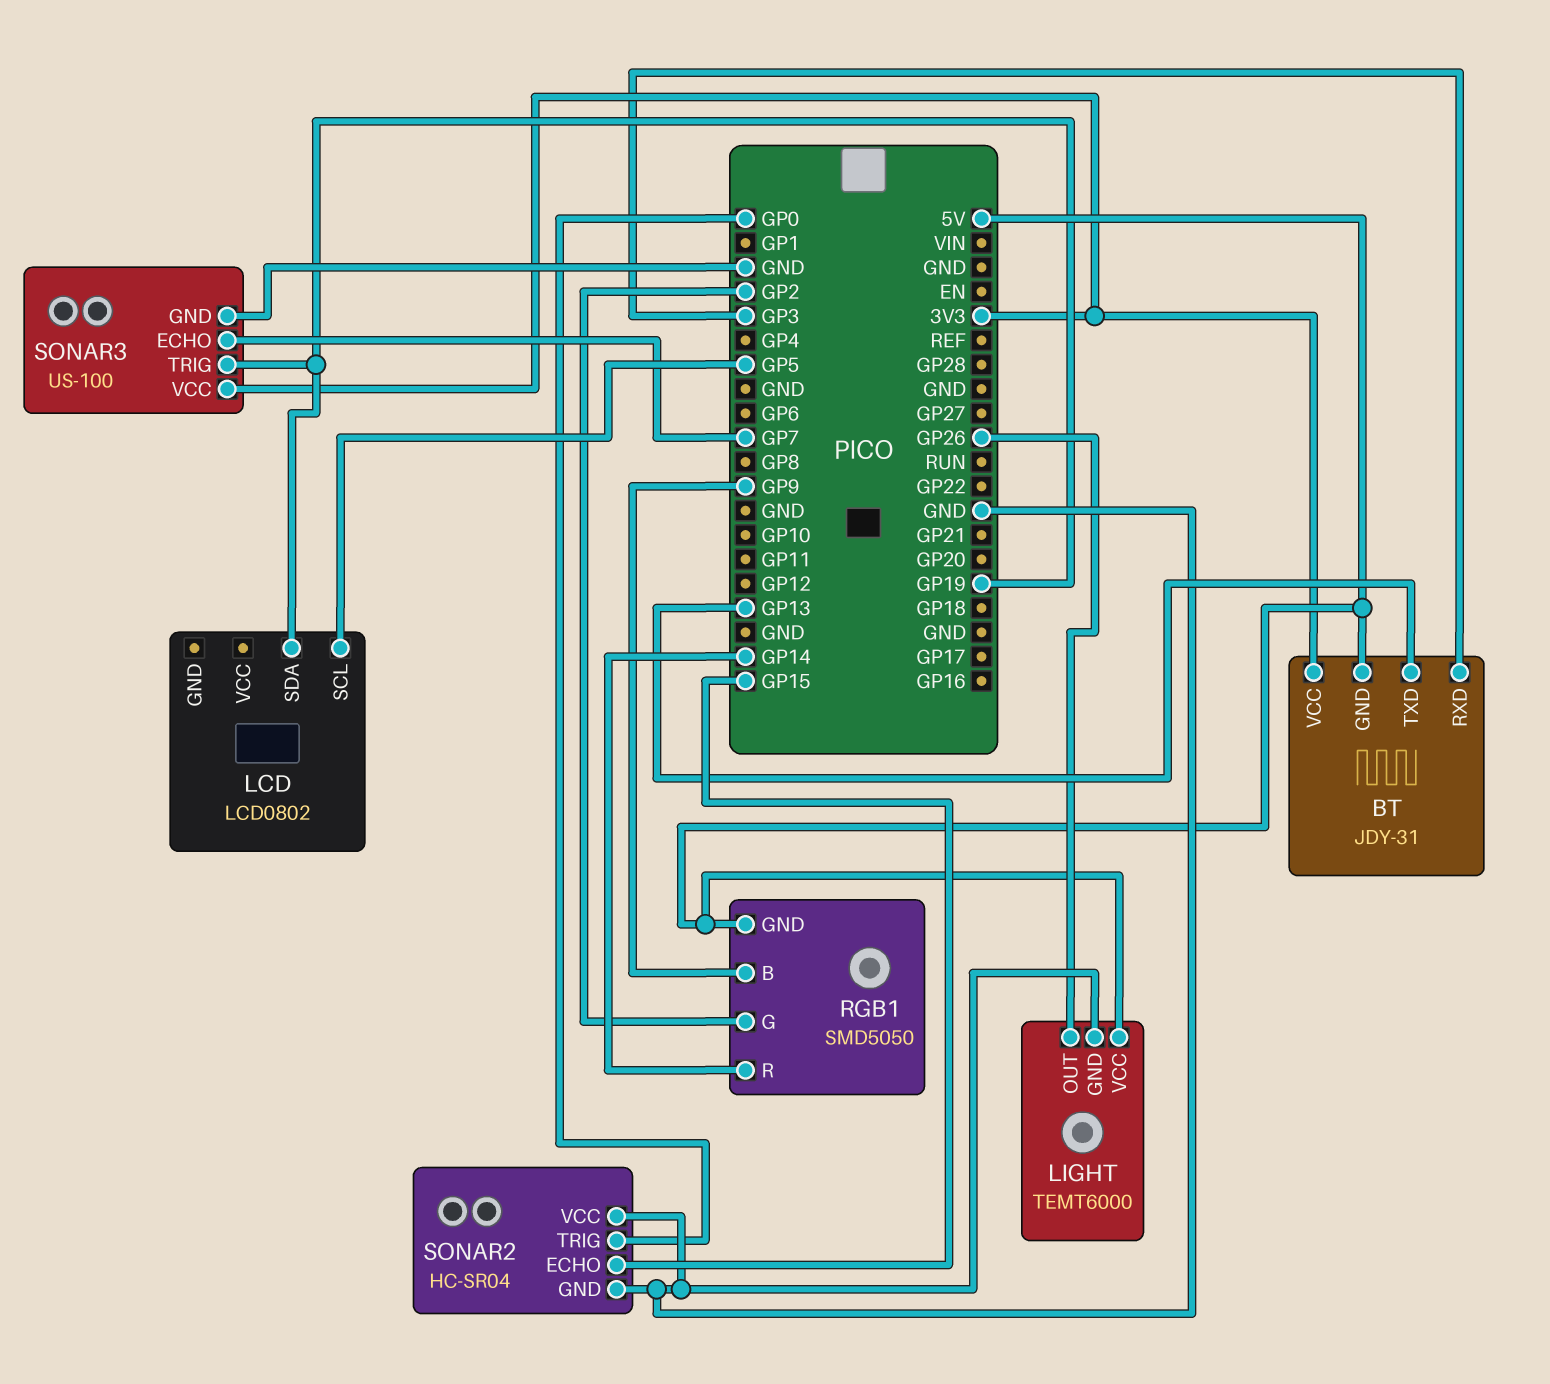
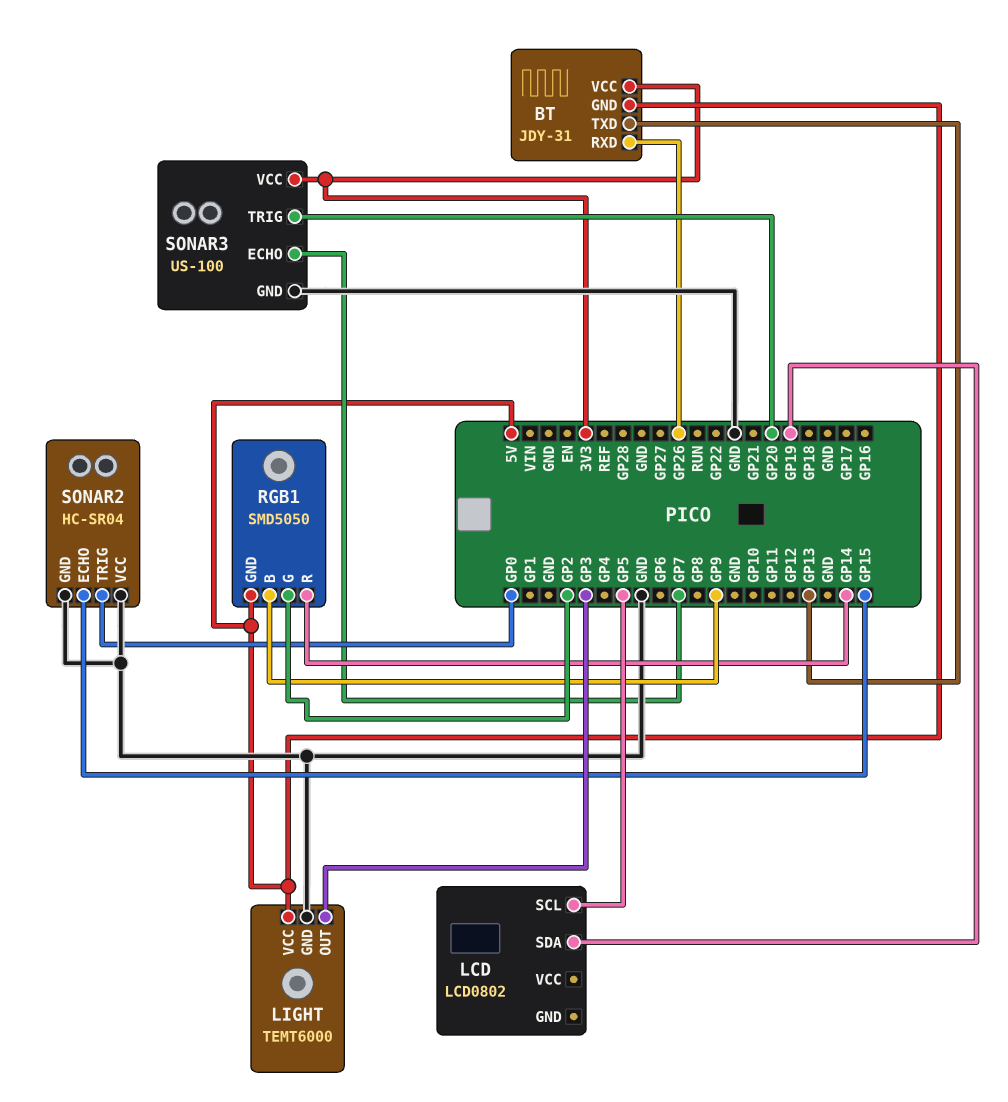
BT pin RXD: GP3 -> GP26
LIGHT pin OUT: GP26 -> GP3
SONAR3 pin TRIG: GP19 -> GP20

